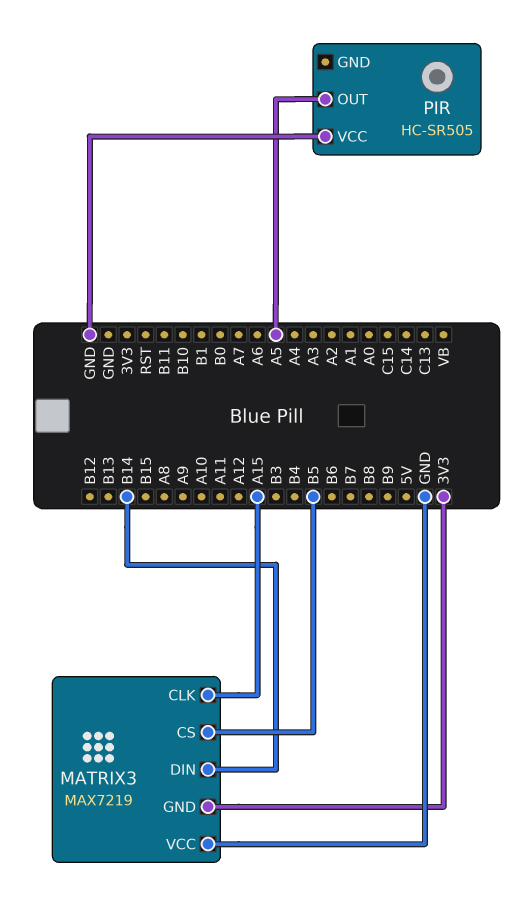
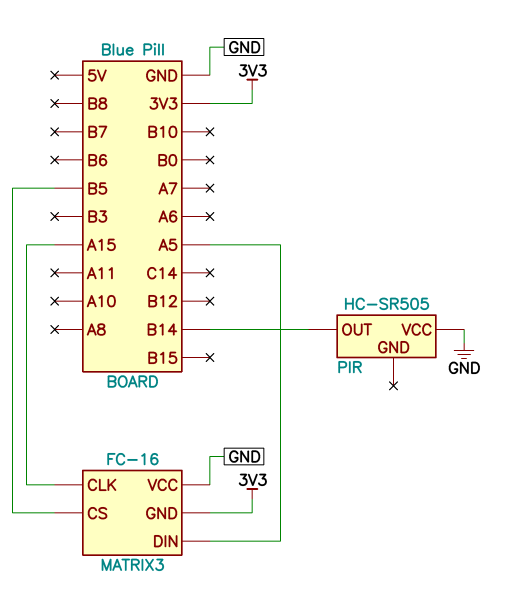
MATRIX3: MAX7219 -> FC-16
MATRIX3 pin DIN: B14 -> A5
PIR pin OUT: A5 -> B14

